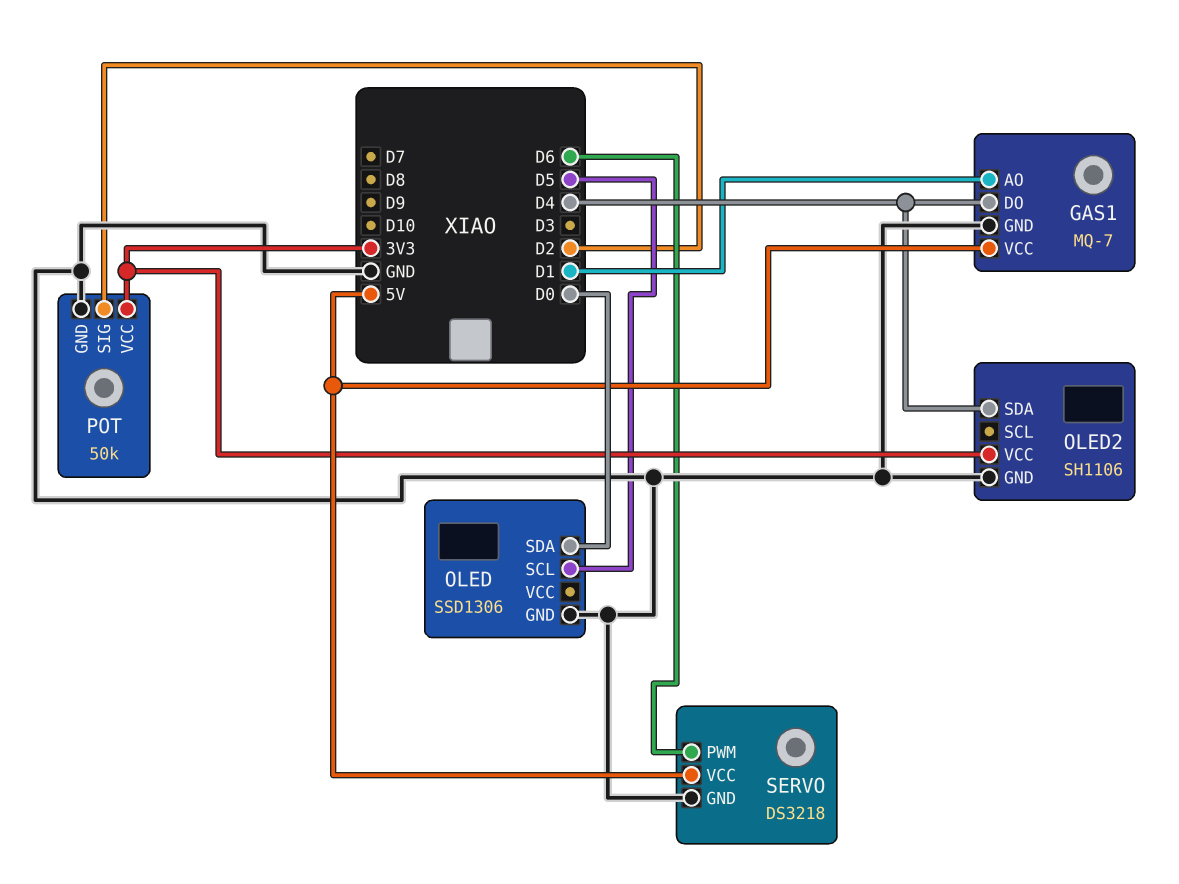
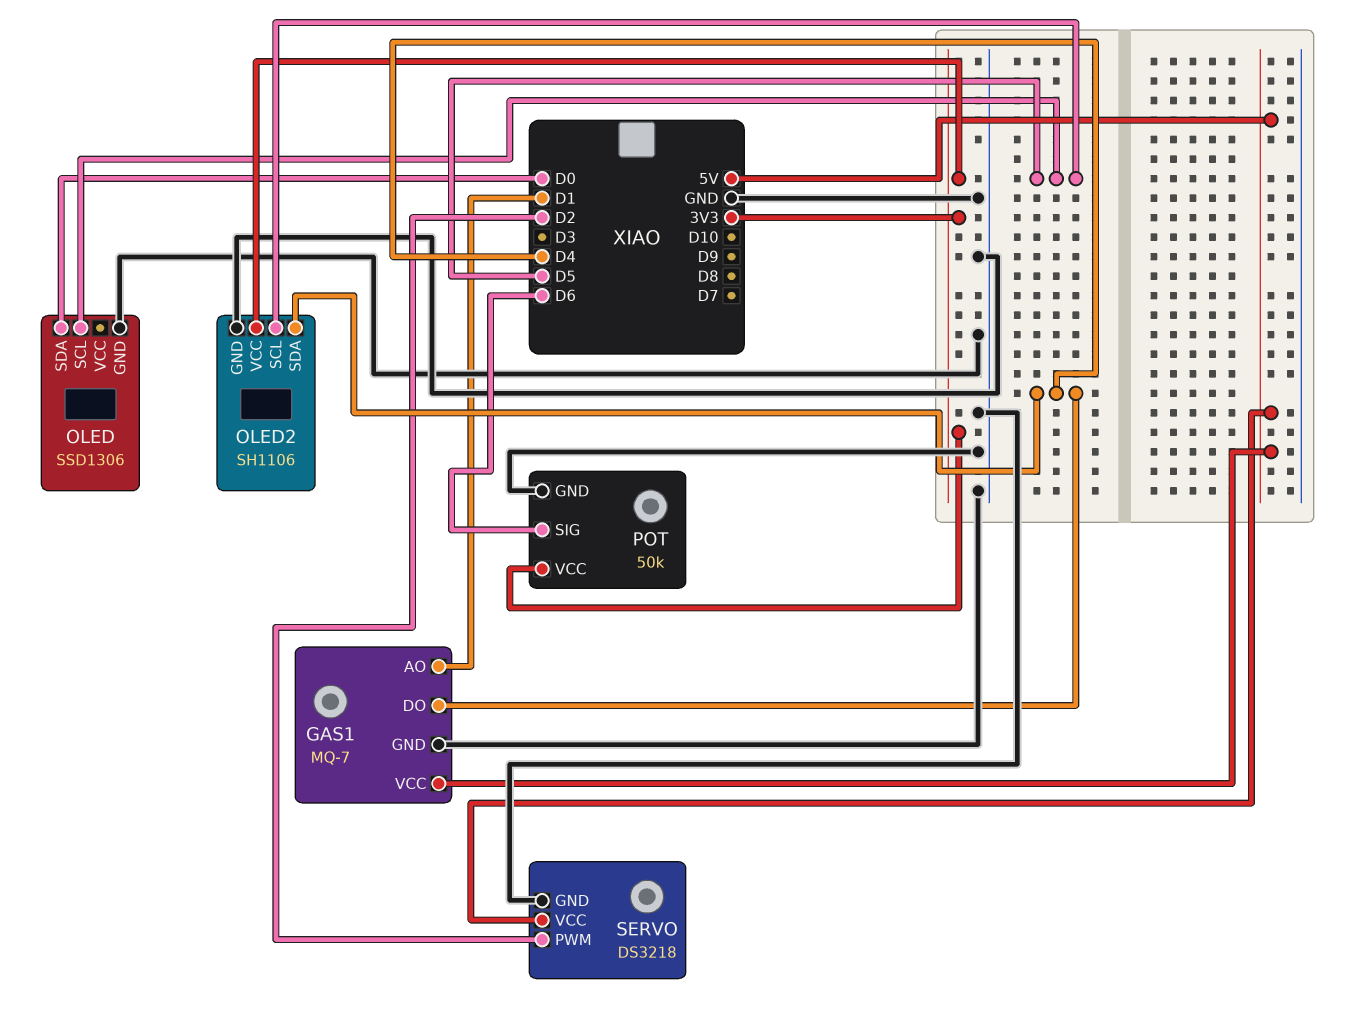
OLED2 pin SCL: none -> D5
POT pin SIG: D2 -> D6
SERVO pin PWM: D6 -> D2

